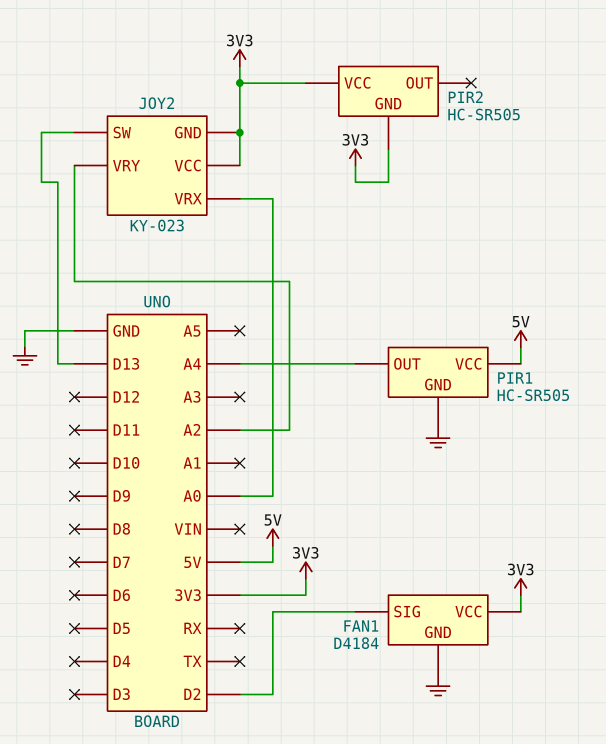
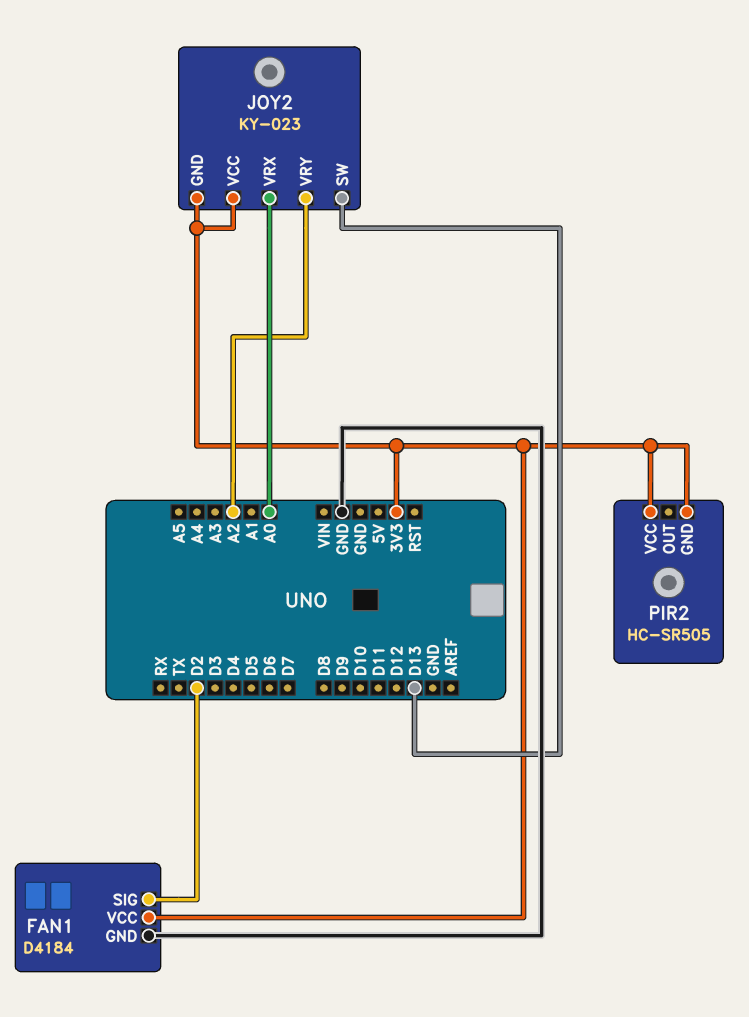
PIR1: HC-SR505 -> none
PIR1 pin GND: GND -> none
PIR1 pin OUT: A4 -> none
PIR1 pin VCC: 5V -> none

